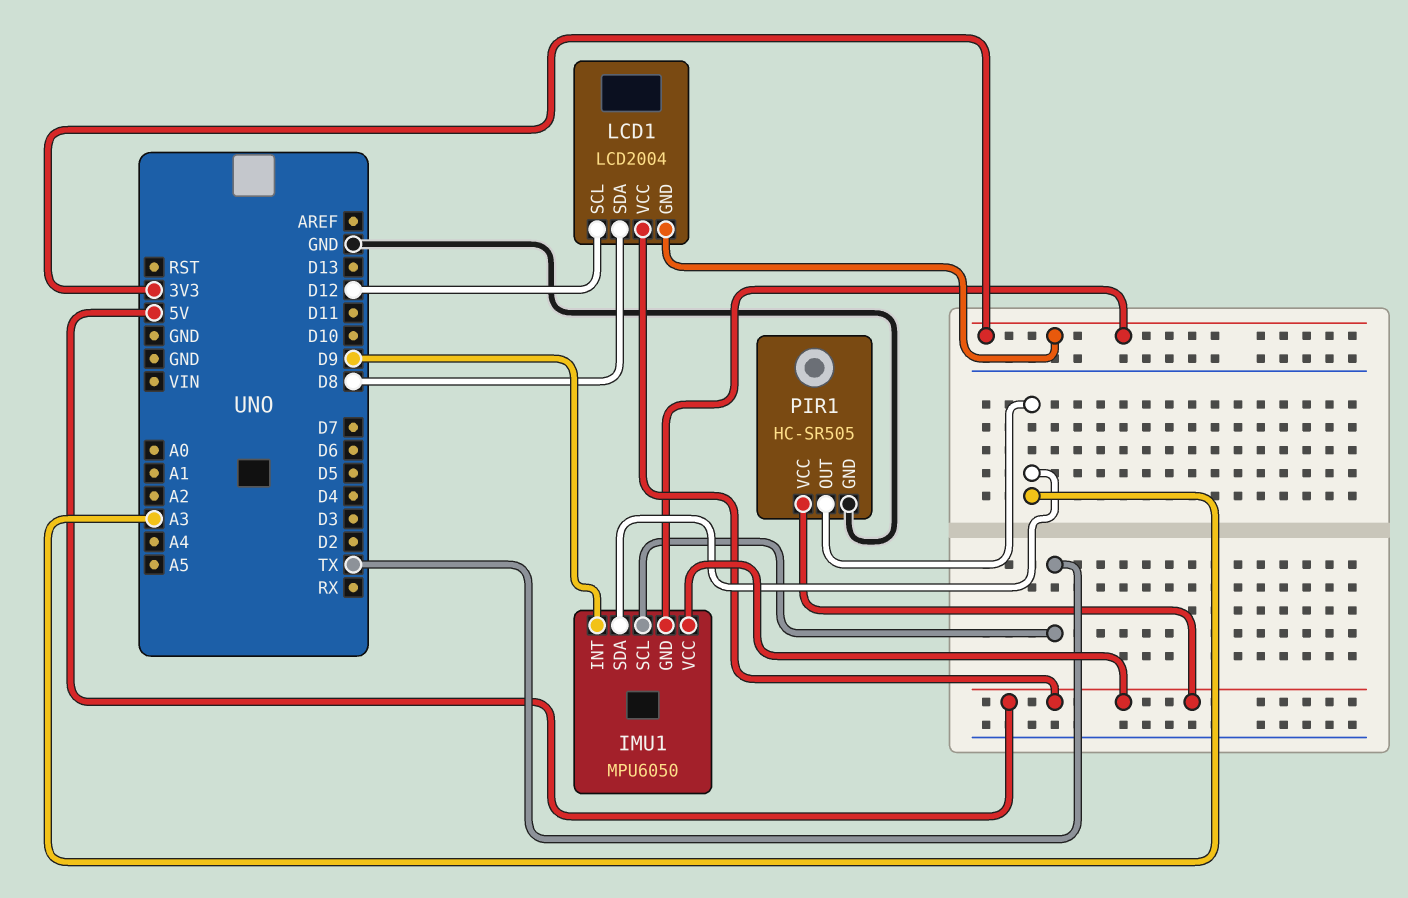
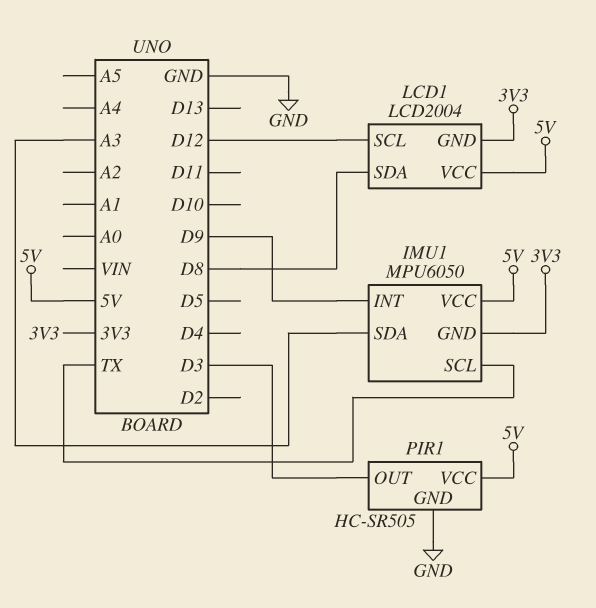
PIR1 pin OUT: A3 -> D3

